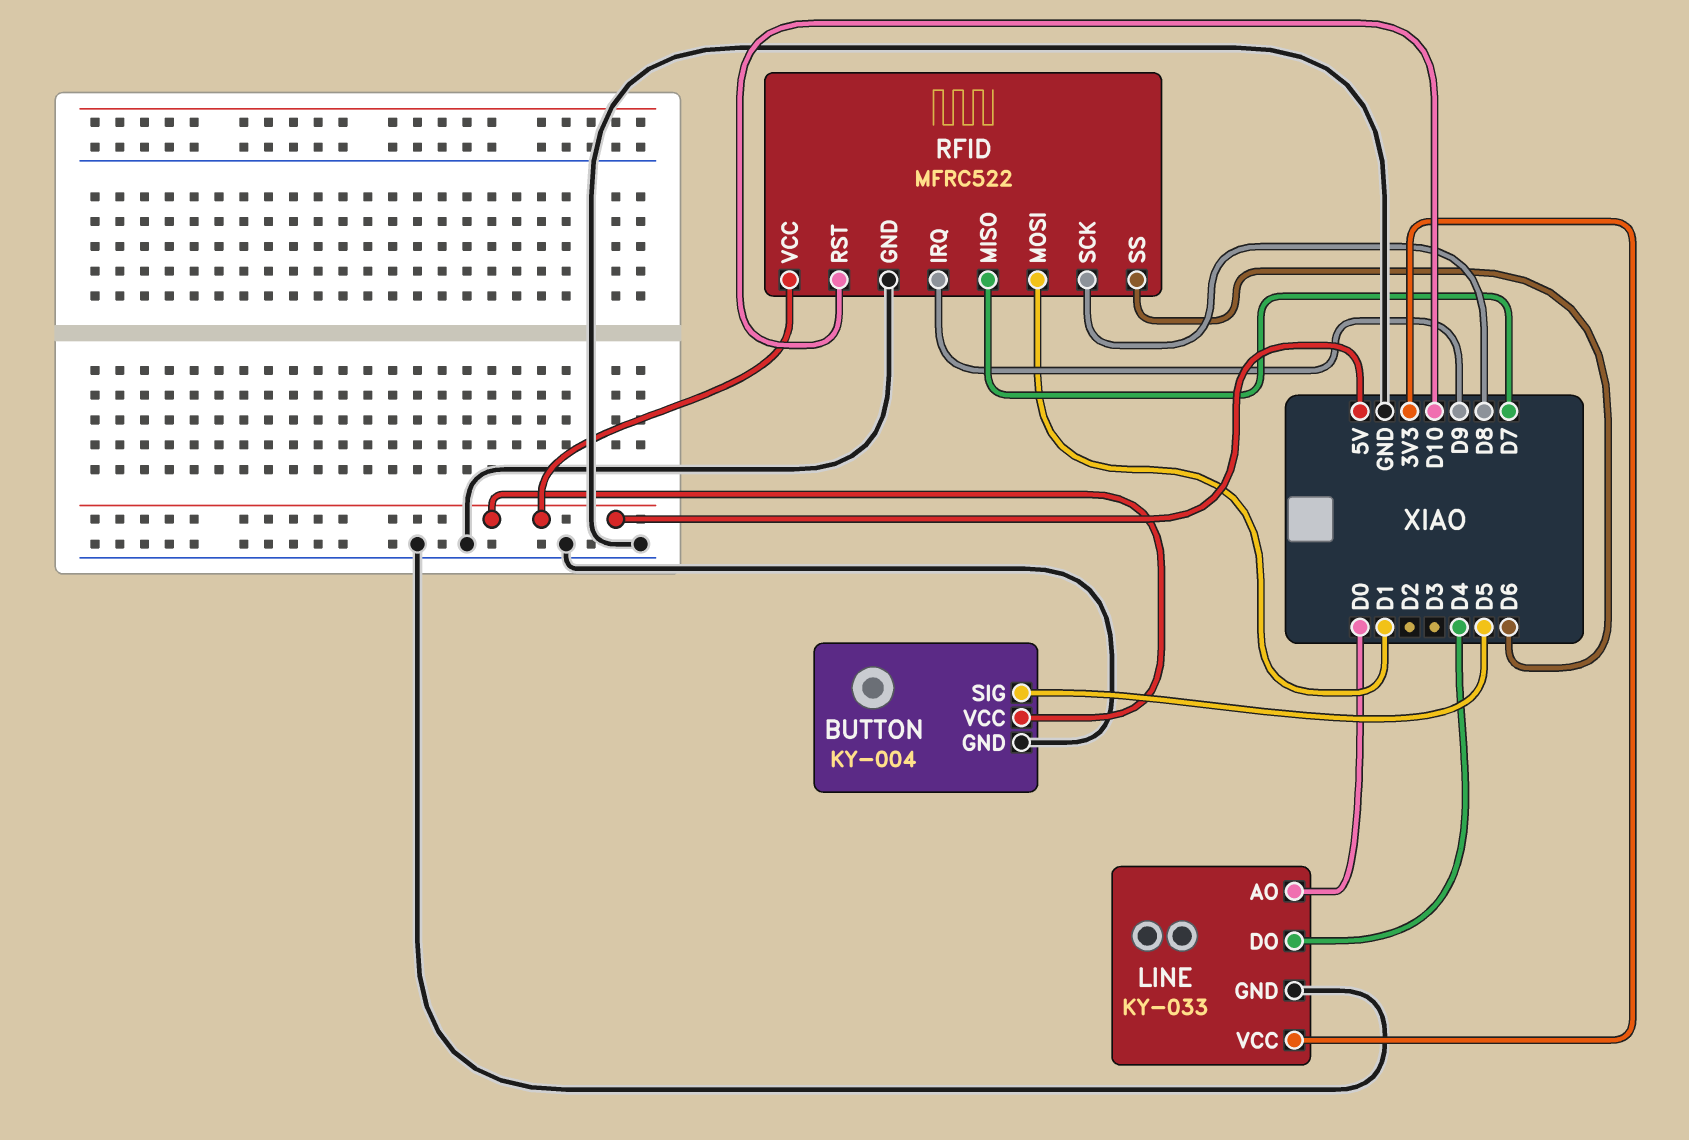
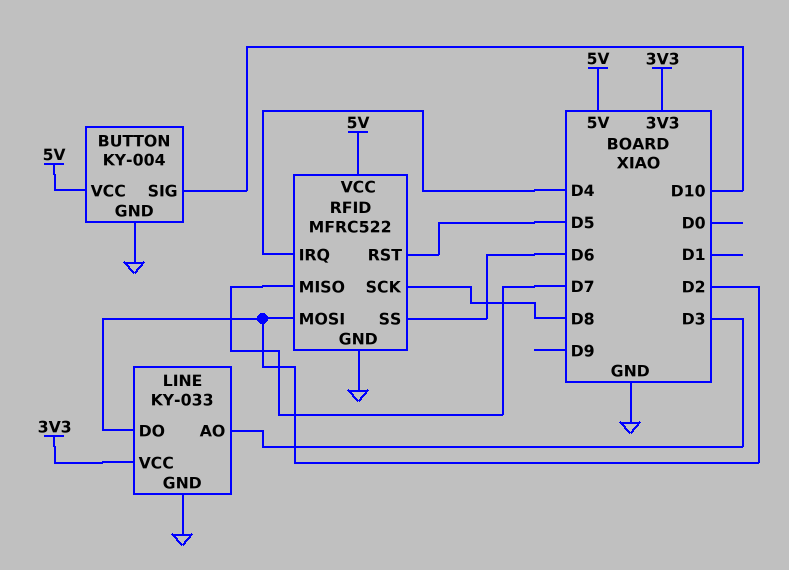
BUTTON pin SIG: D5 -> D10
LINE pin AO: D0 -> D3
LINE pin DO: D4 -> D2
RFID pin IRQ: D9 -> D4
RFID pin MOSI: D1 -> D2
RFID pin RST: D10 -> D5

